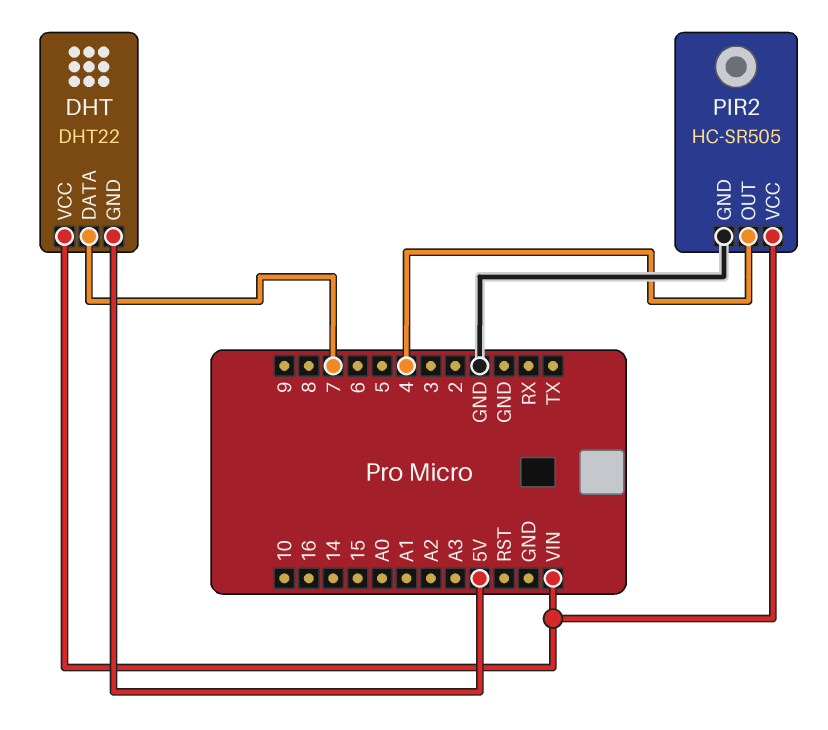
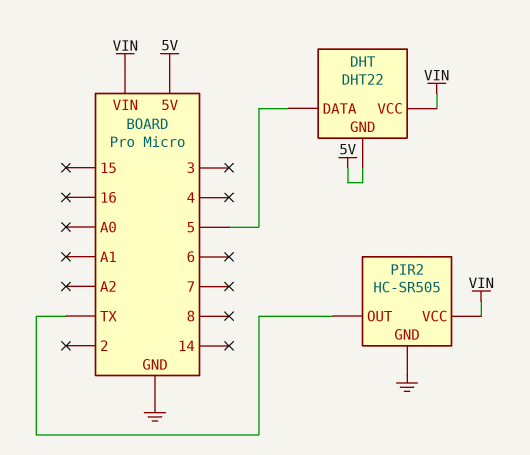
DHT pin DATA: 7 -> 5
PIR2 pin OUT: 4 -> TX

